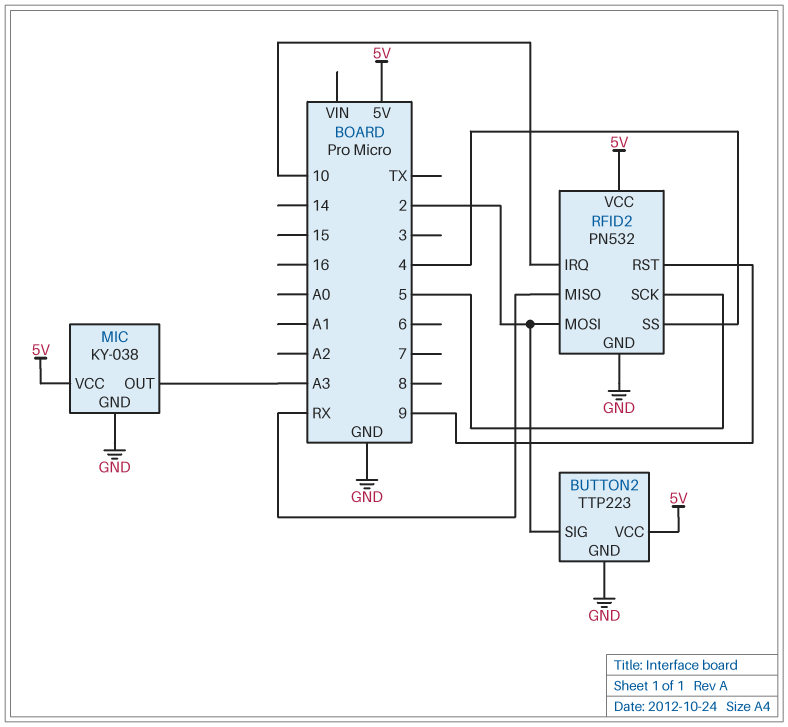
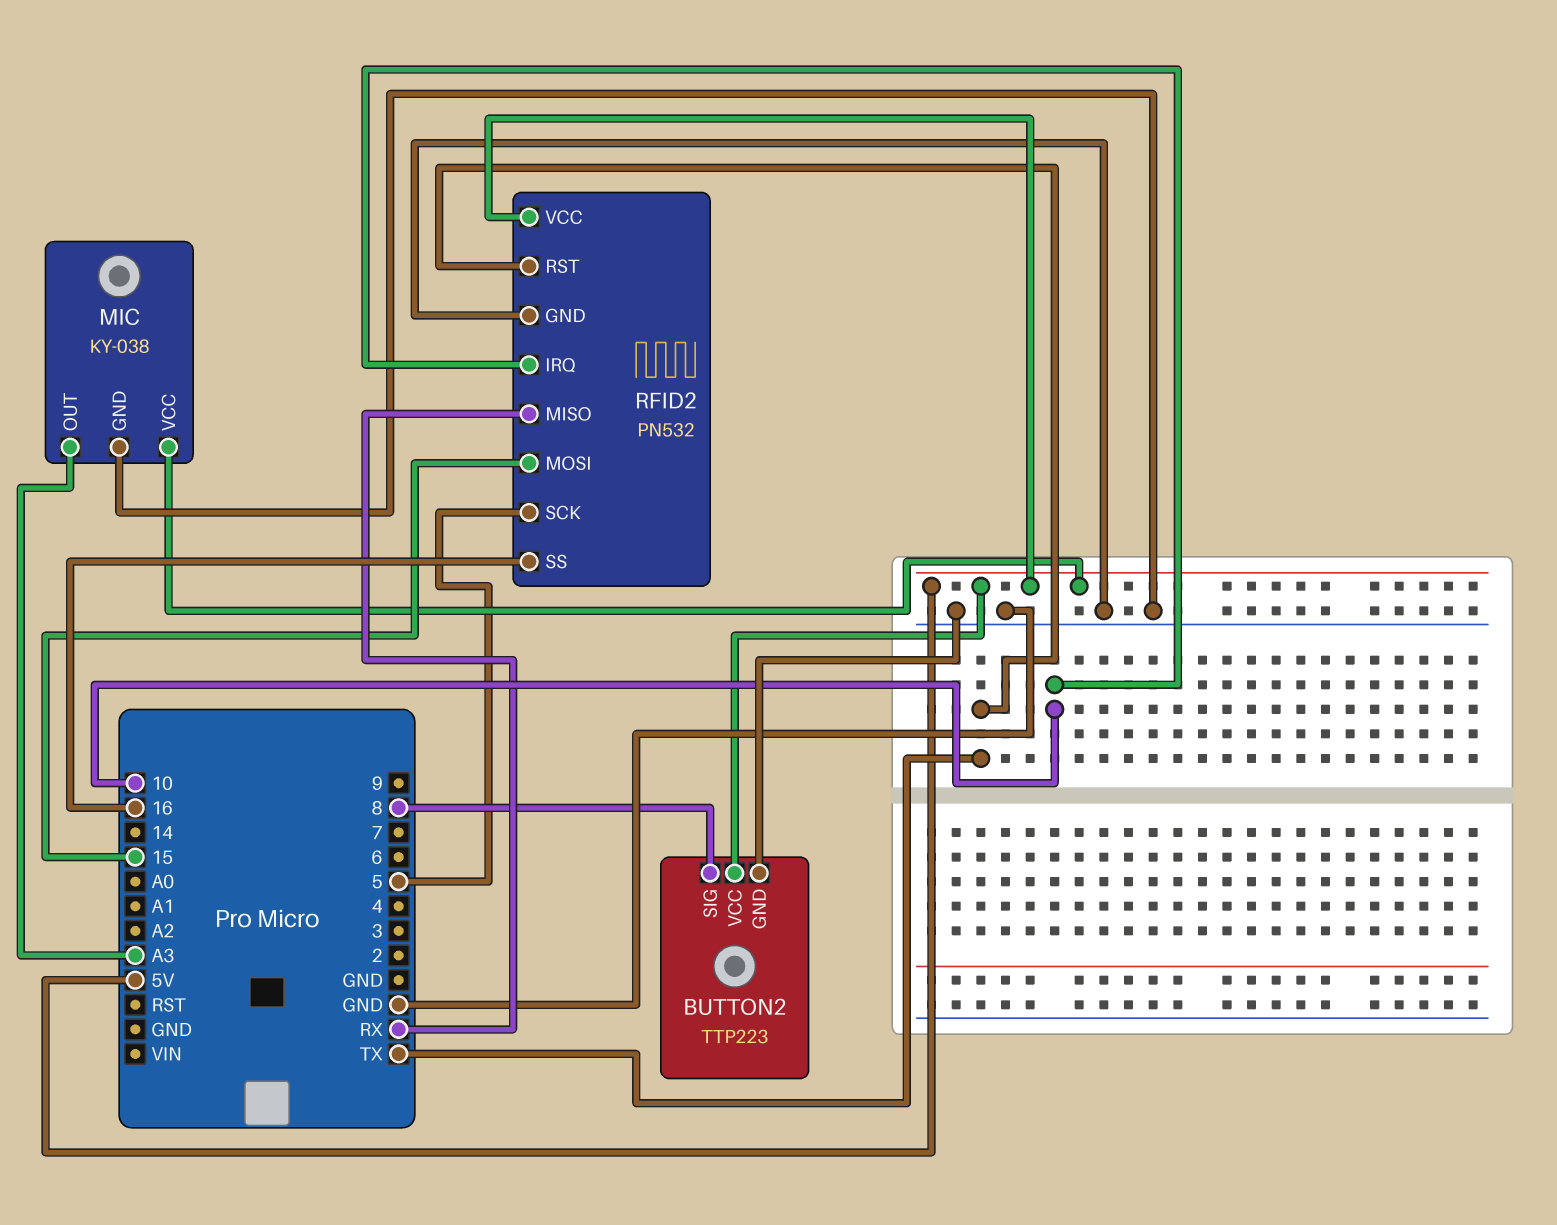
BUTTON2 pin SIG: 2 -> 8
RFID2 pin MOSI: 2 -> 15
RFID2 pin RST: 9 -> TX
RFID2 pin SS: 4 -> 16

